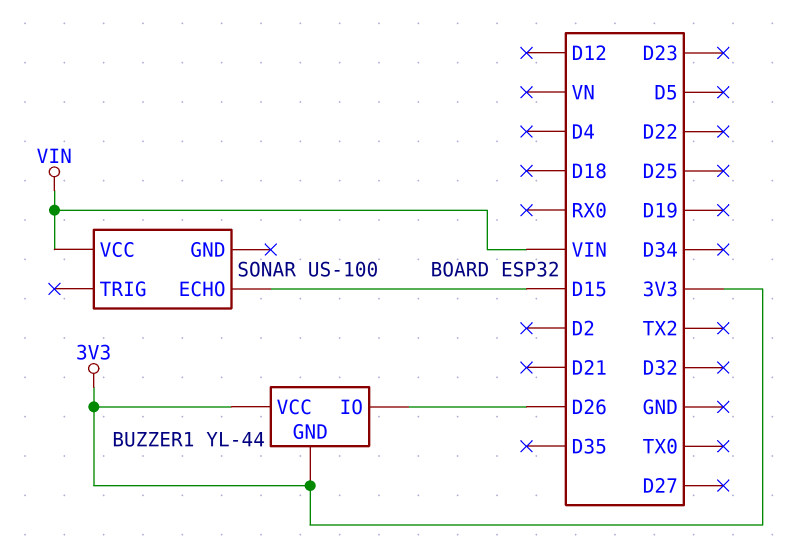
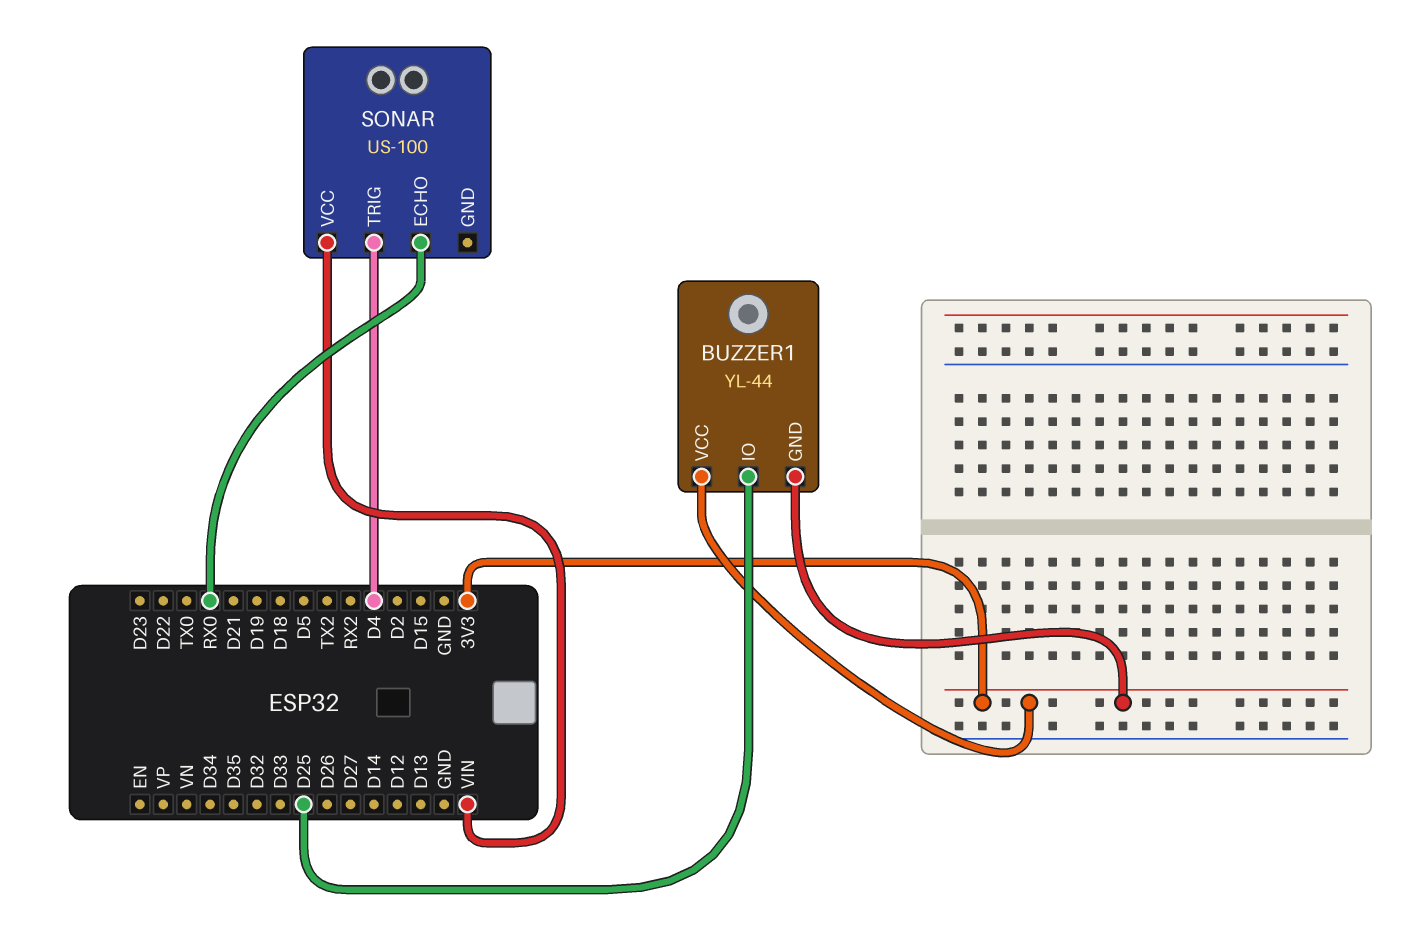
BUZZER1 pin IO: D26 -> D25
SONAR pin ECHO: D15 -> RX0
SONAR pin TRIG: none -> D4

